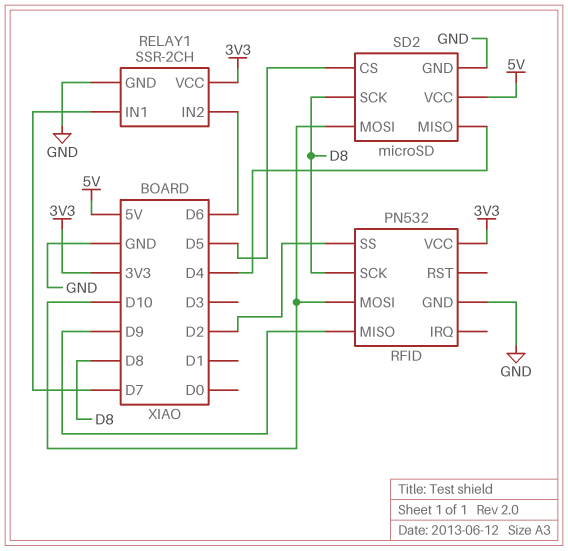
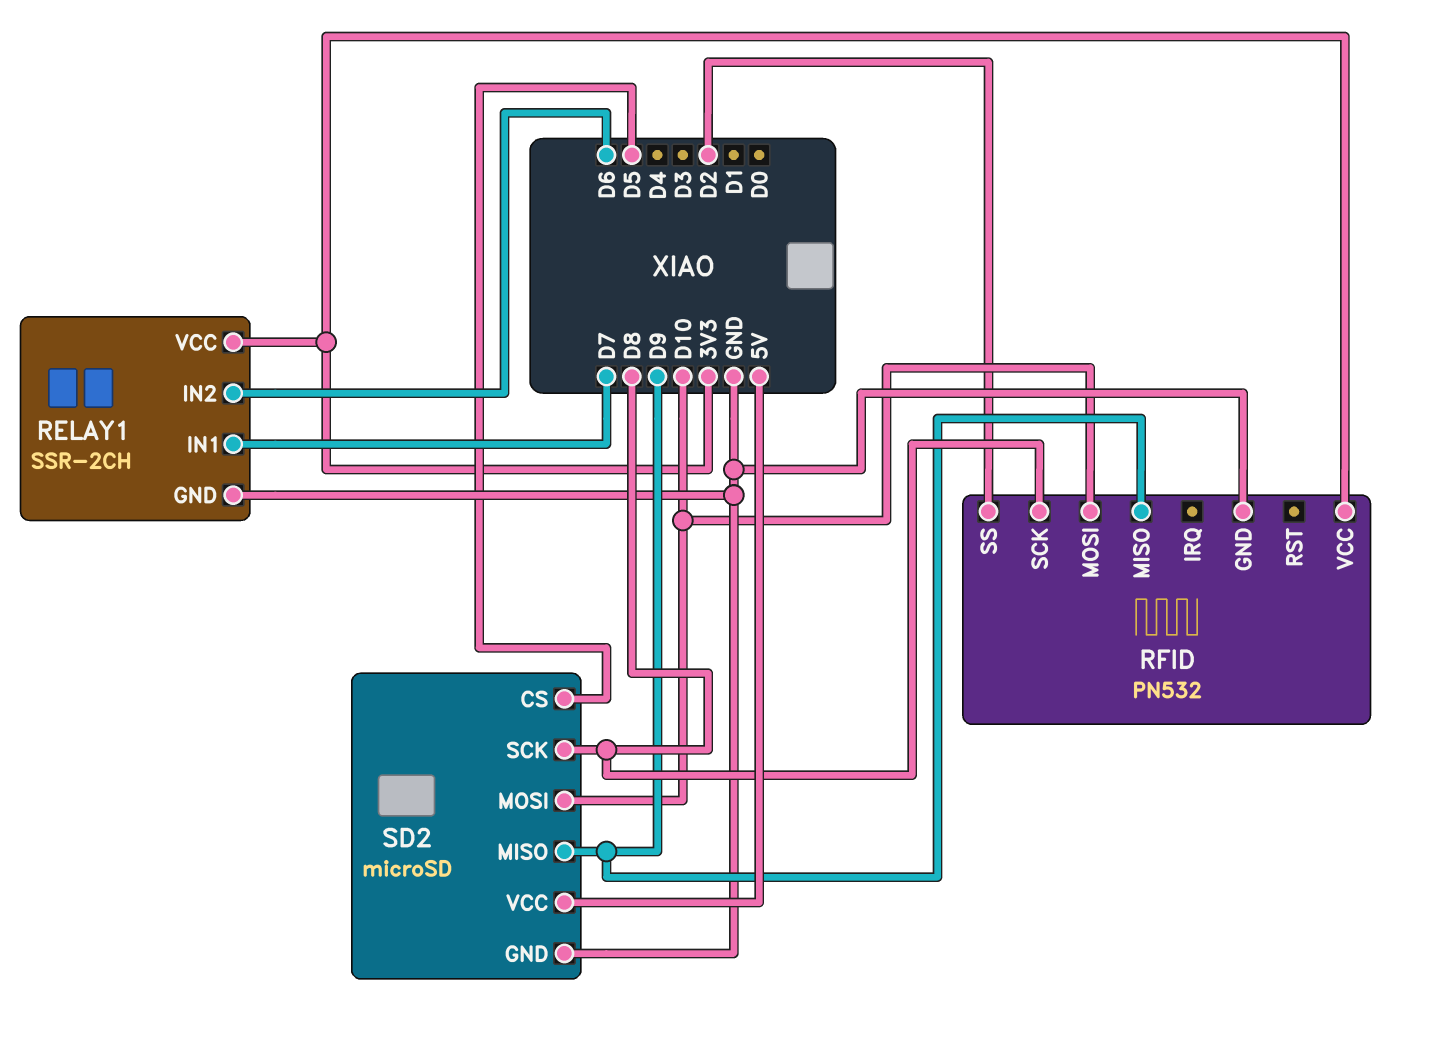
SD2 pin MISO: D4 -> D9

